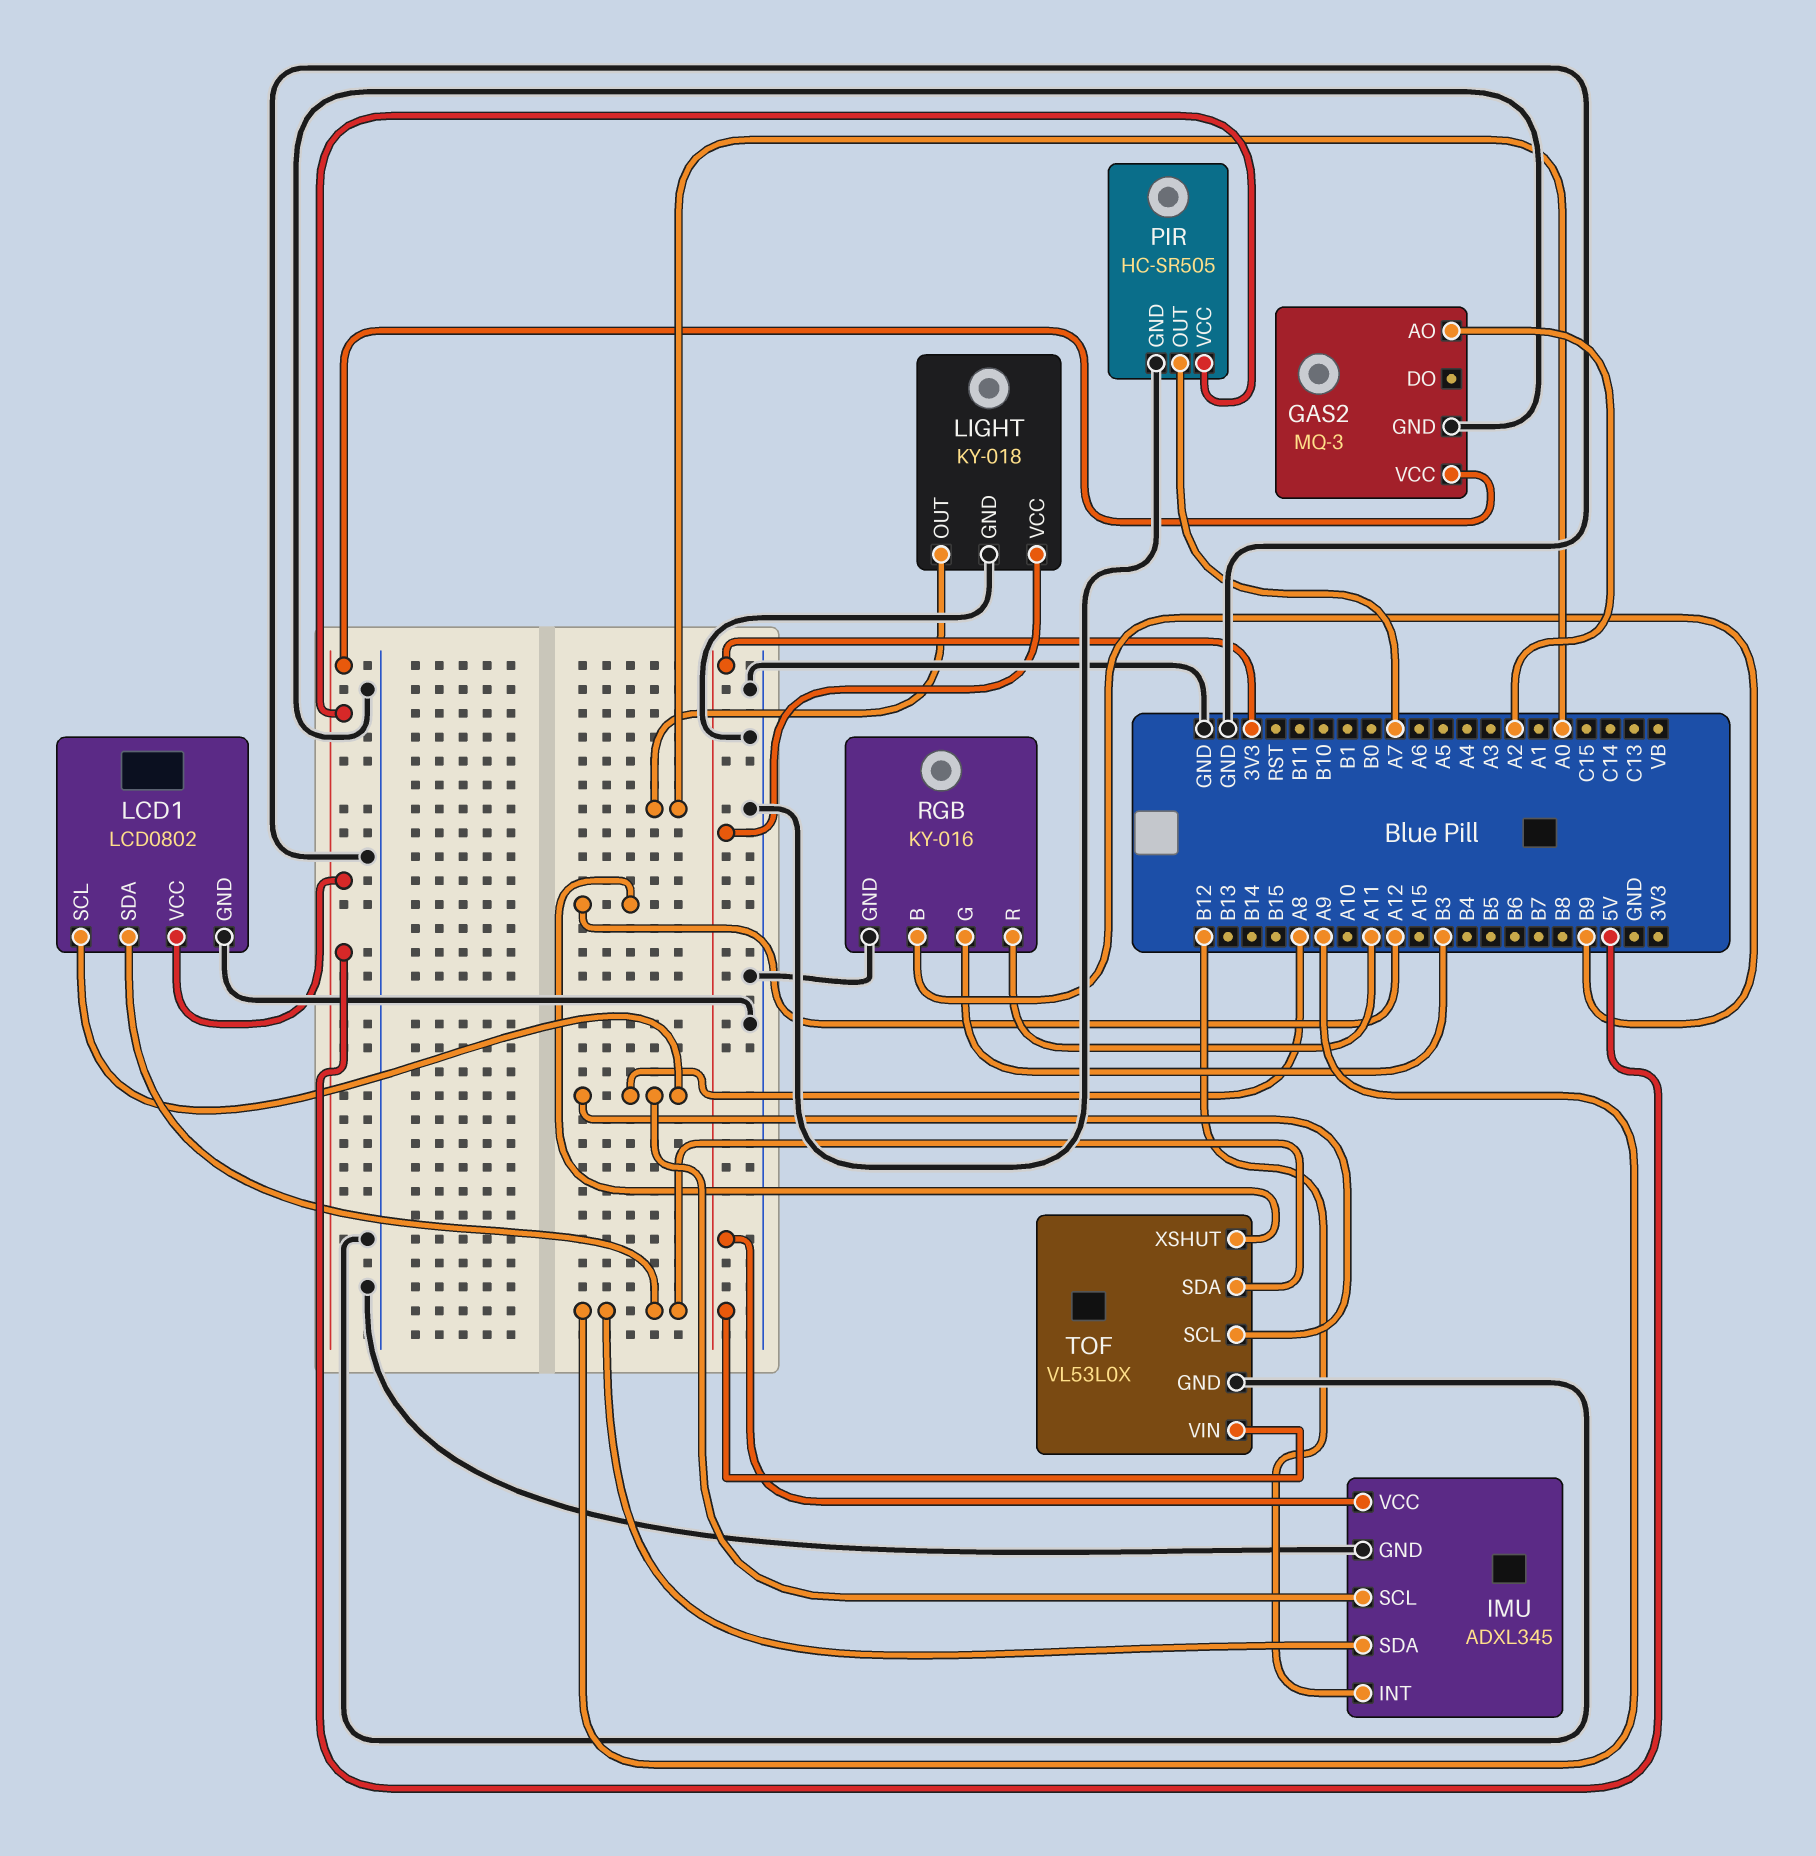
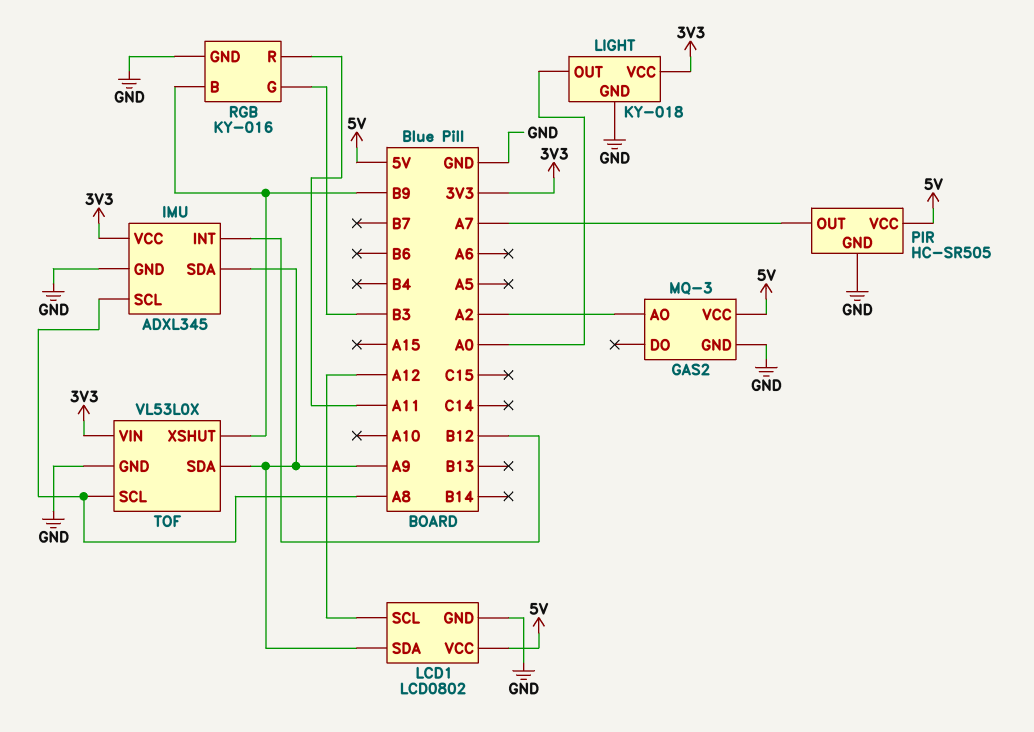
LCD1 pin SCL: A8 -> A12
TOF pin XSHUT: A12 -> B9

